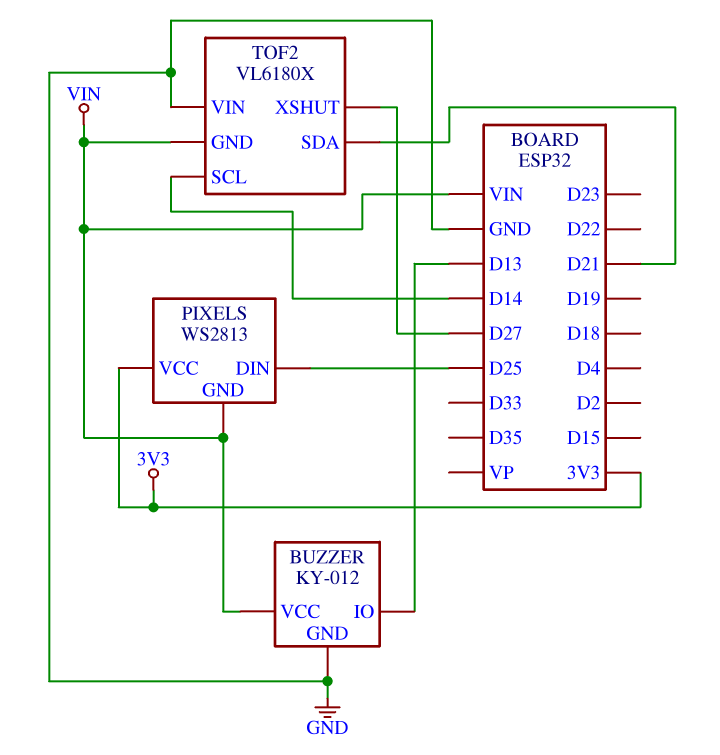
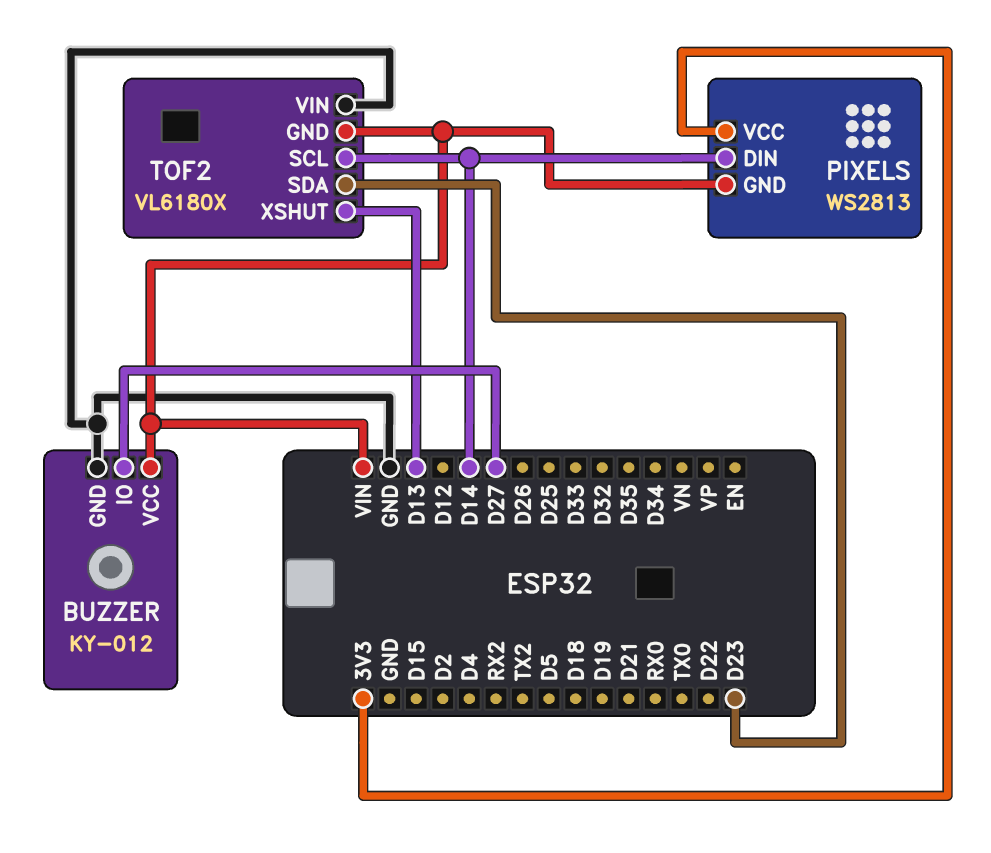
BUZZER pin IO: D13 -> D27
PIXELS pin DIN: D25 -> D14
TOF2 pin SDA: D21 -> D23
TOF2 pin XSHUT: D27 -> D13

